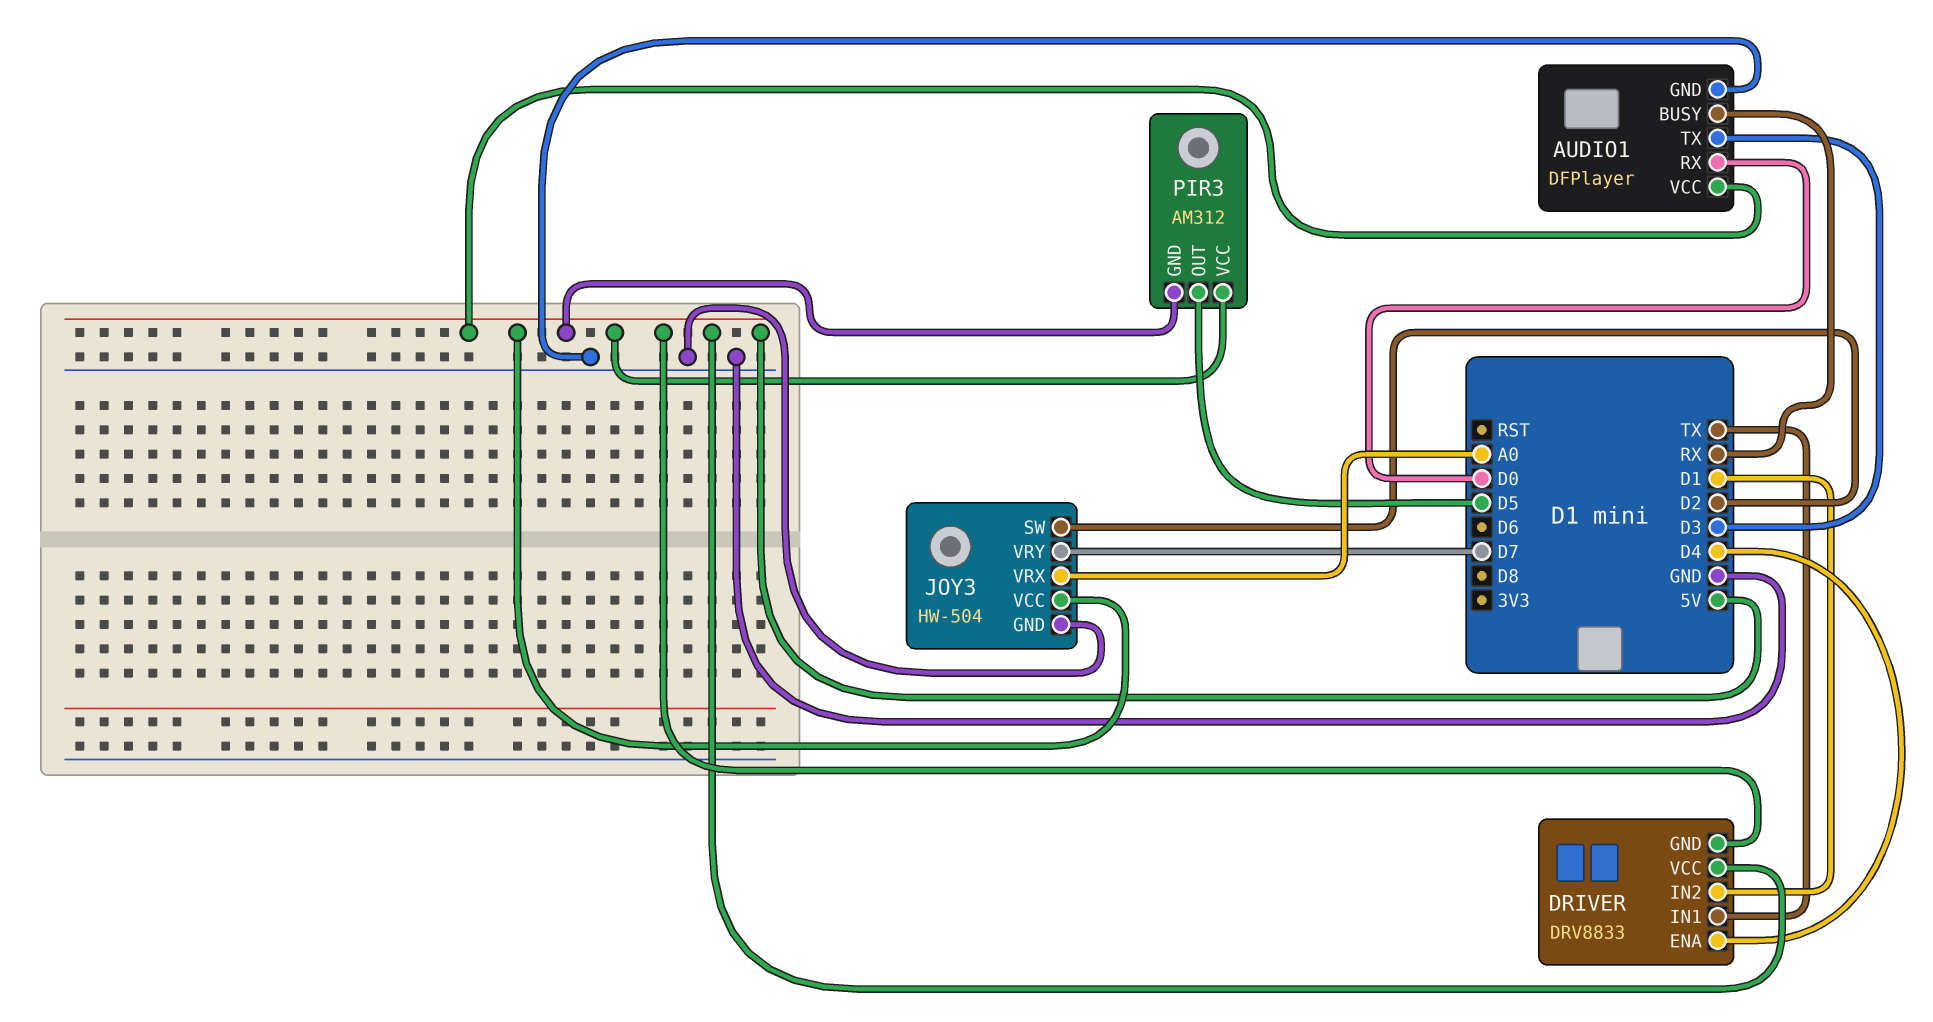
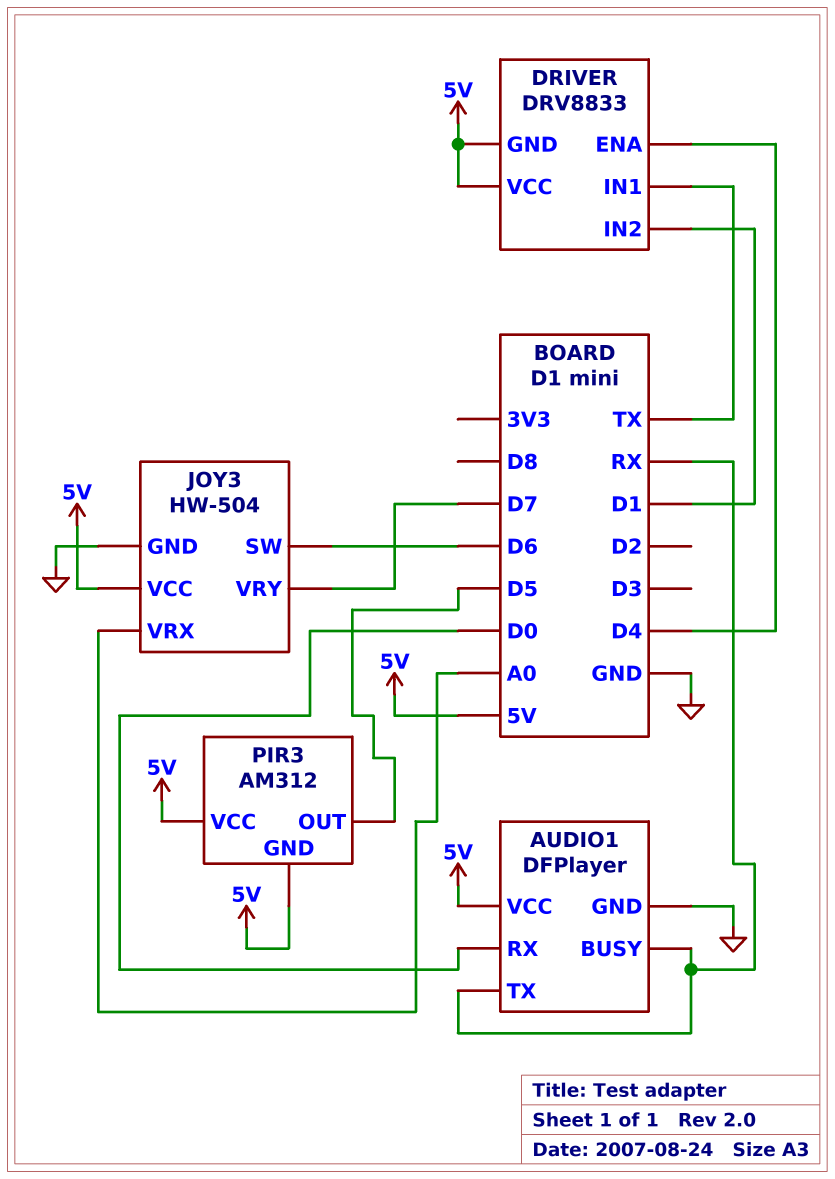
AUDIO1 pin TX: D3 -> RX
JOY3 pin SW: D2 -> D6

